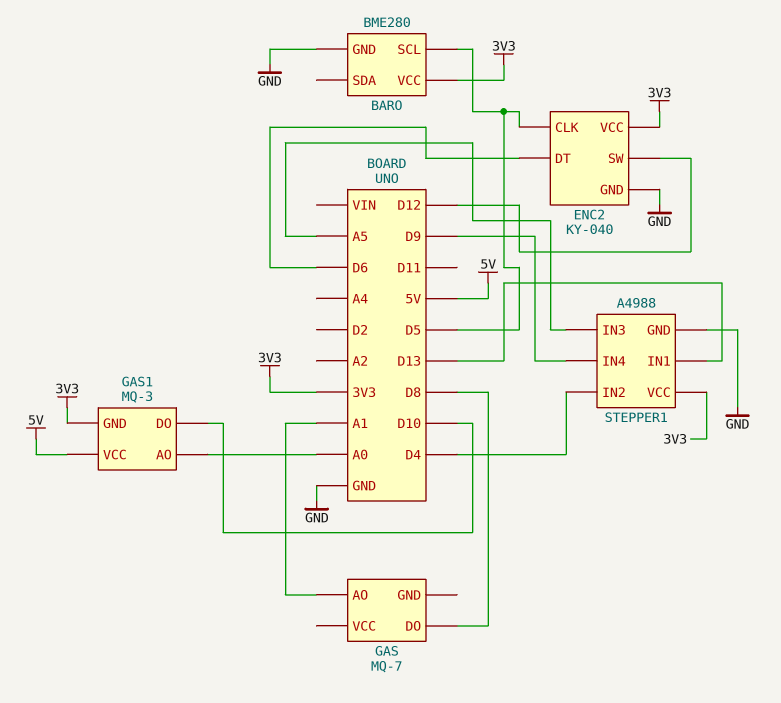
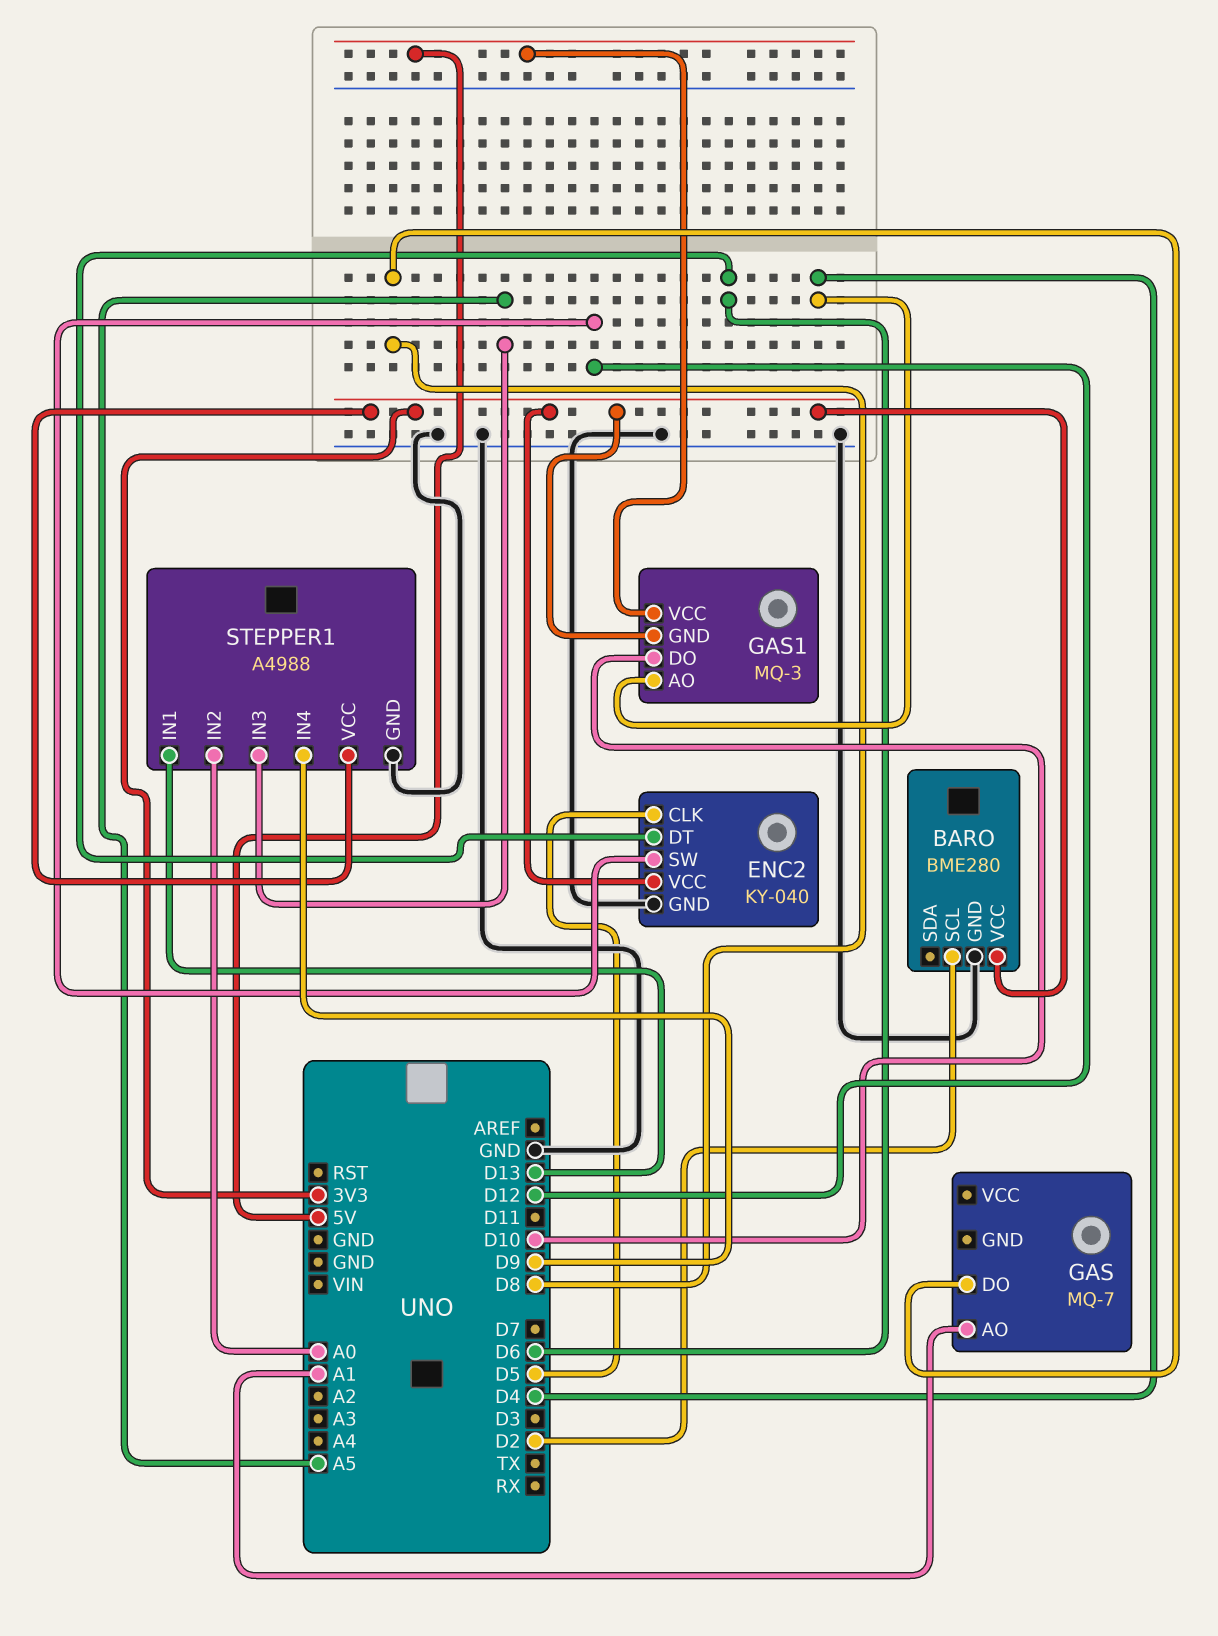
BARO pin SCL: D5 -> D2
GAS1 pin AO: A0 -> D4
STEPPER1 pin IN2: D4 -> A0

